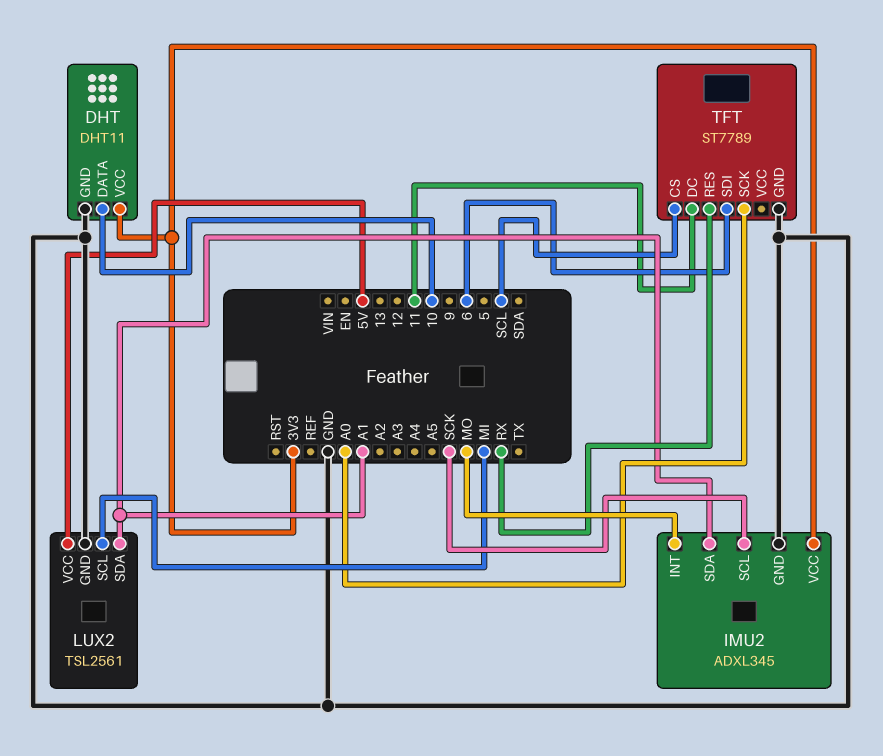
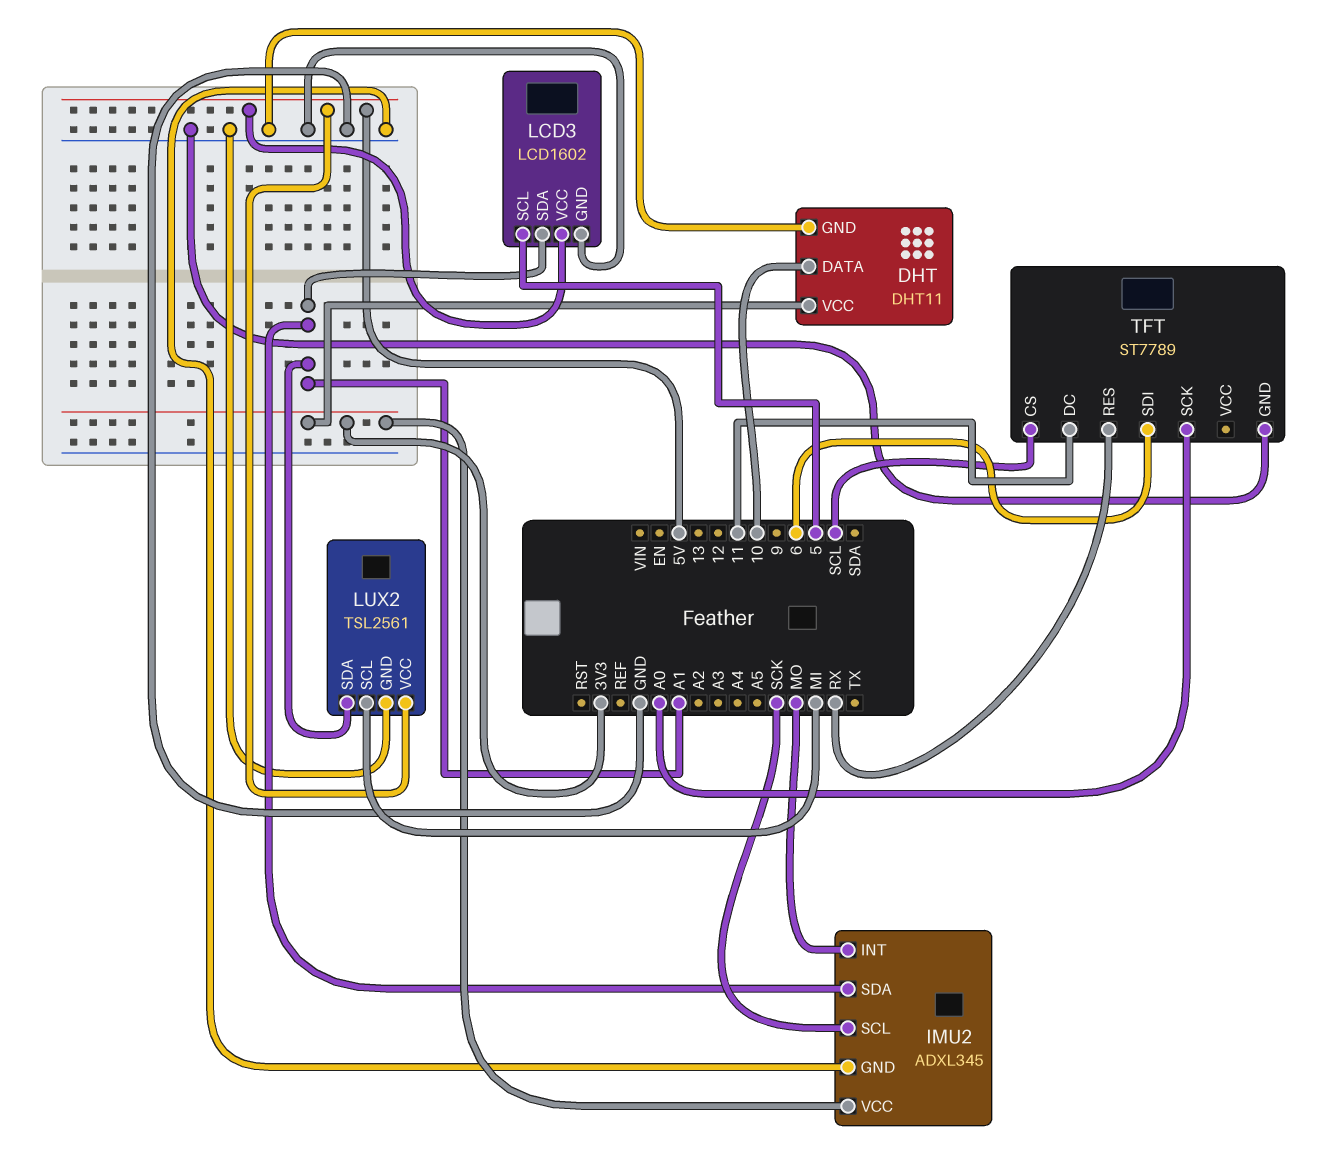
LCD3: none -> LCD1602
LCD3 pin GND: none -> GND
LCD3 pin SCL: none -> 5
LCD3 pin SDA: none -> A1
LCD3 pin VCC: none -> 5V

